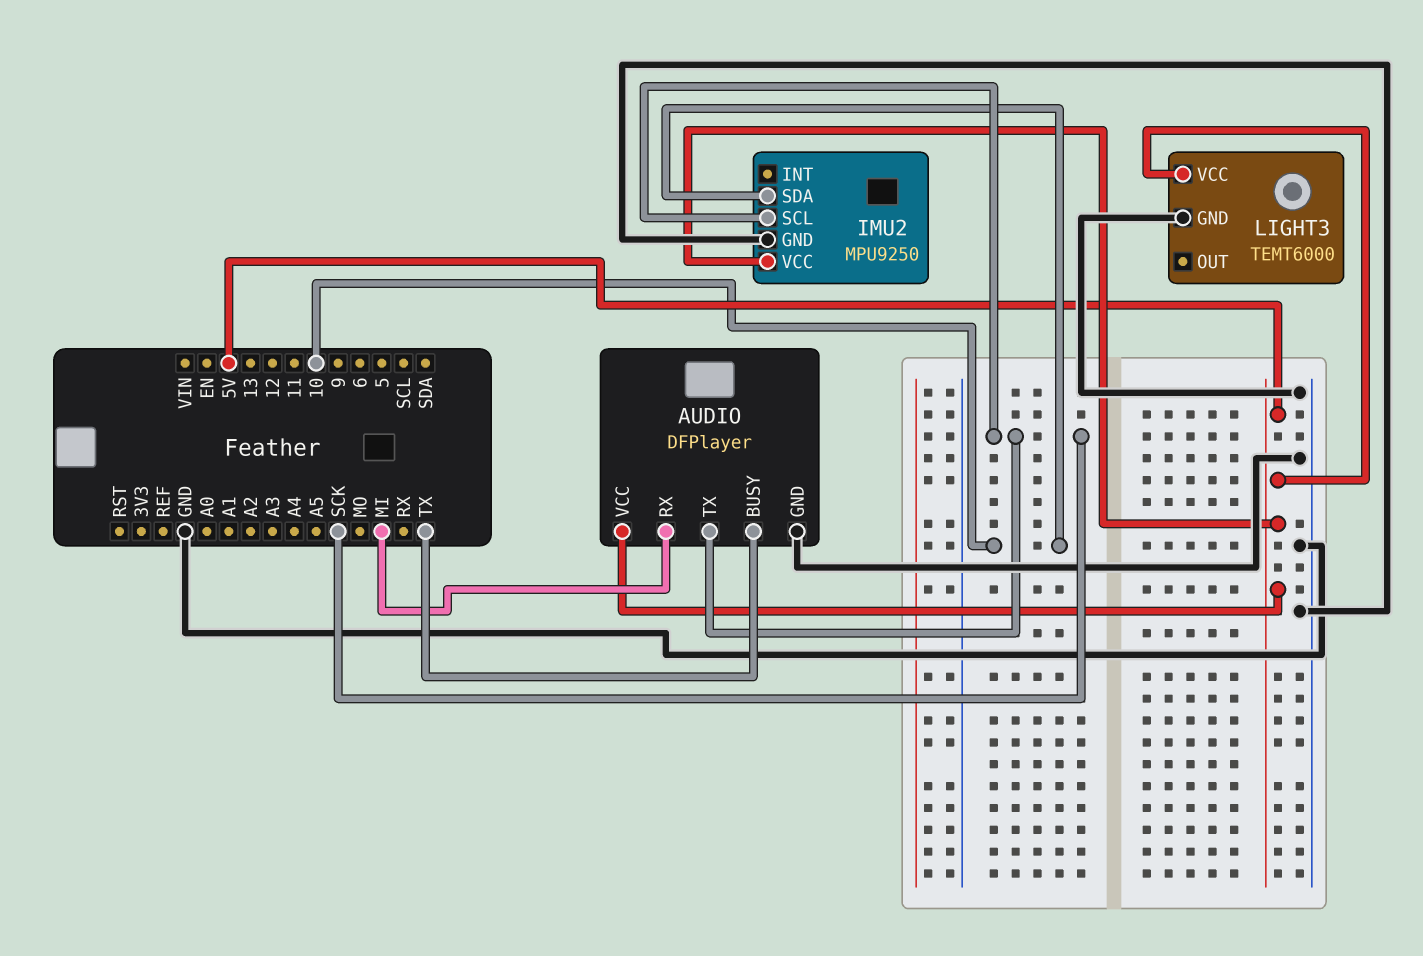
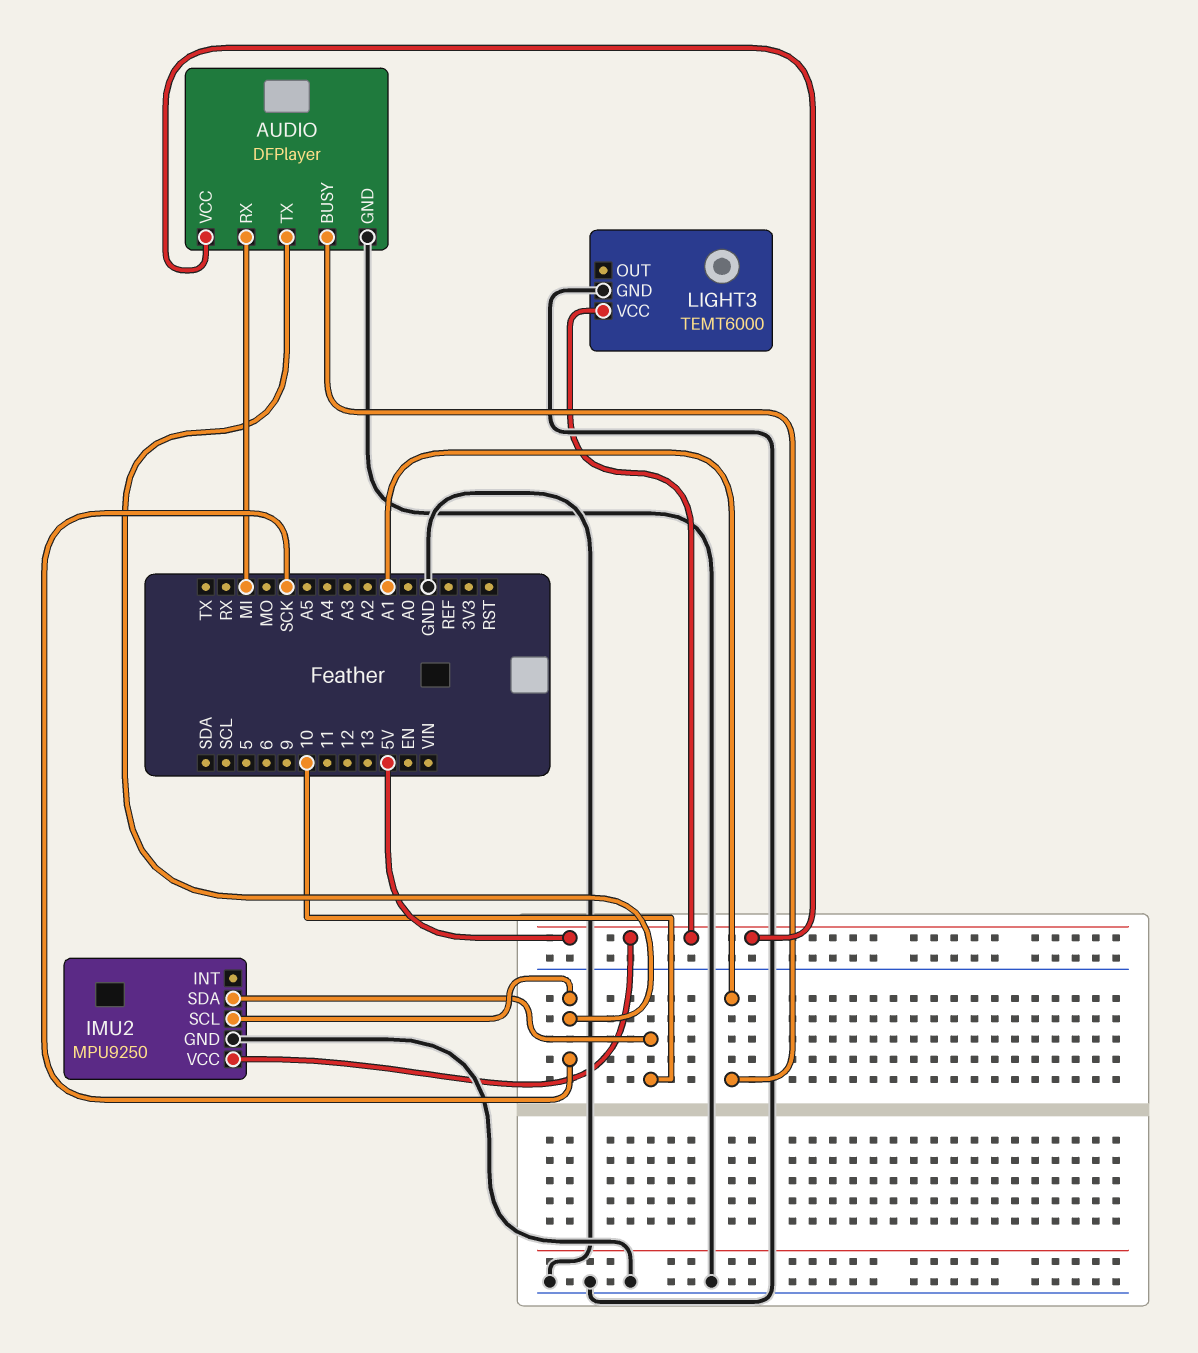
AUDIO pin BUSY: TX -> A1

